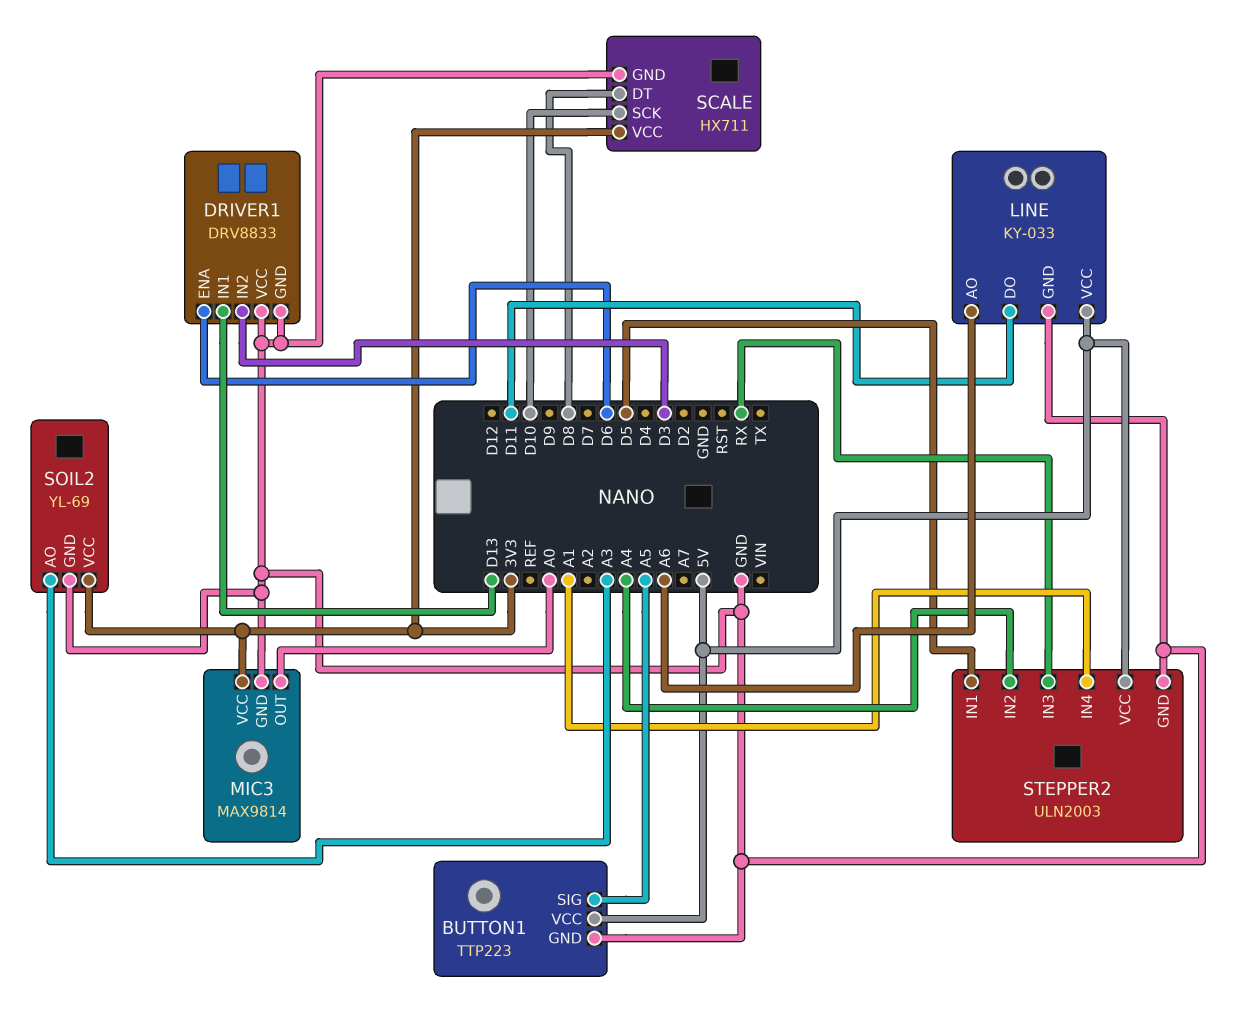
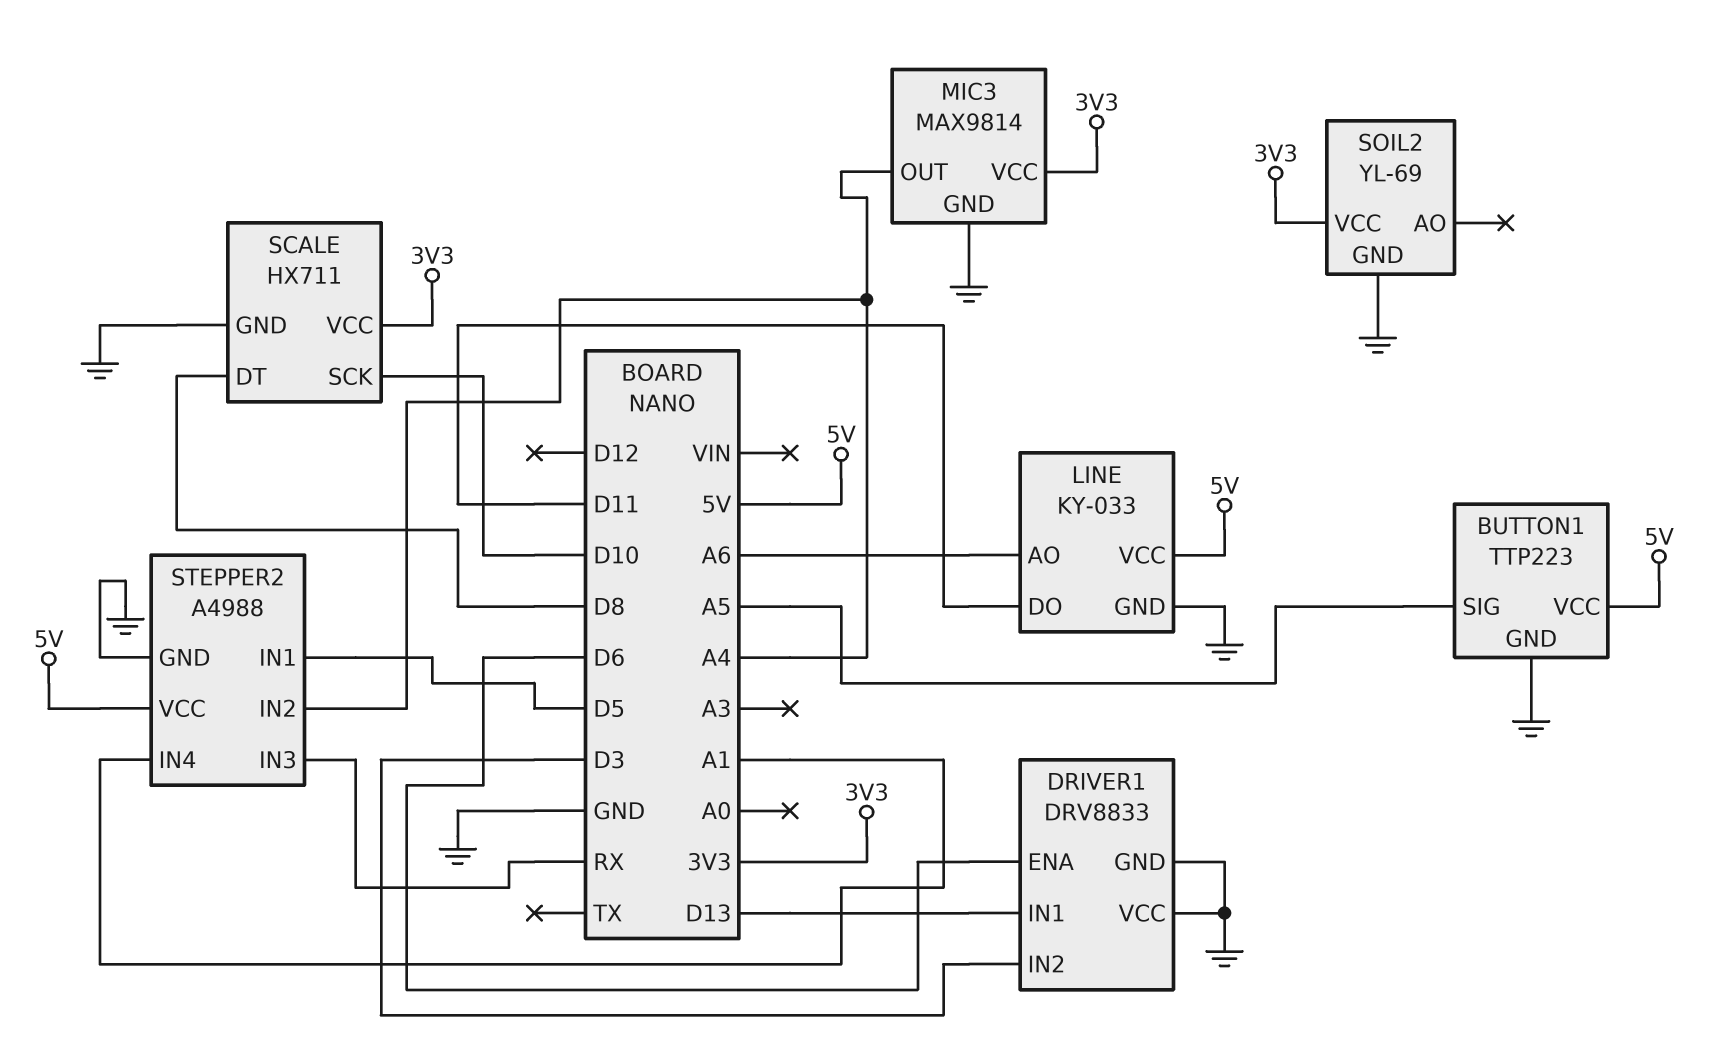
MIC3 pin OUT: A0 -> A4
SOIL2 pin AO: A3 -> none
STEPPER2: ULN2003 -> A4988

